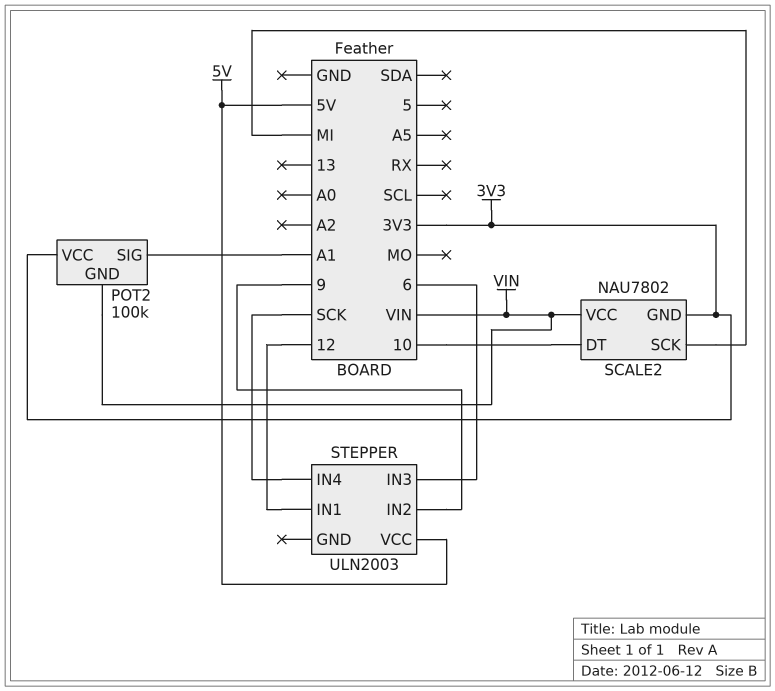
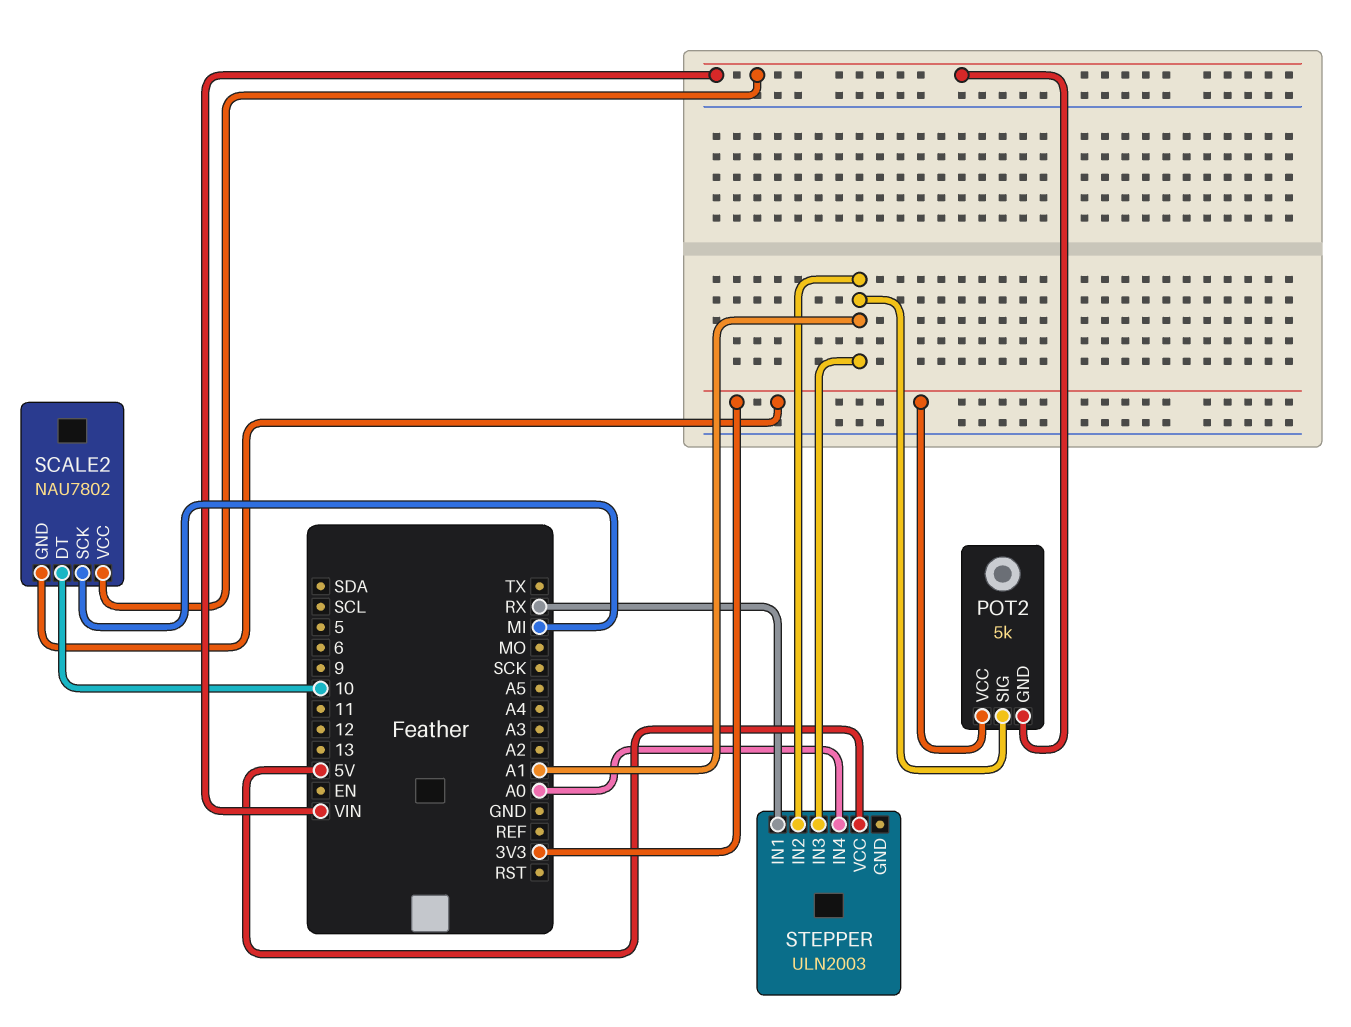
POT2: 100k -> 5k
STEPPER pin IN1: 12 -> RX
STEPPER pin IN2: 9 -> A1
STEPPER pin IN3: 6 -> A1
STEPPER pin IN4: SCK -> A0

